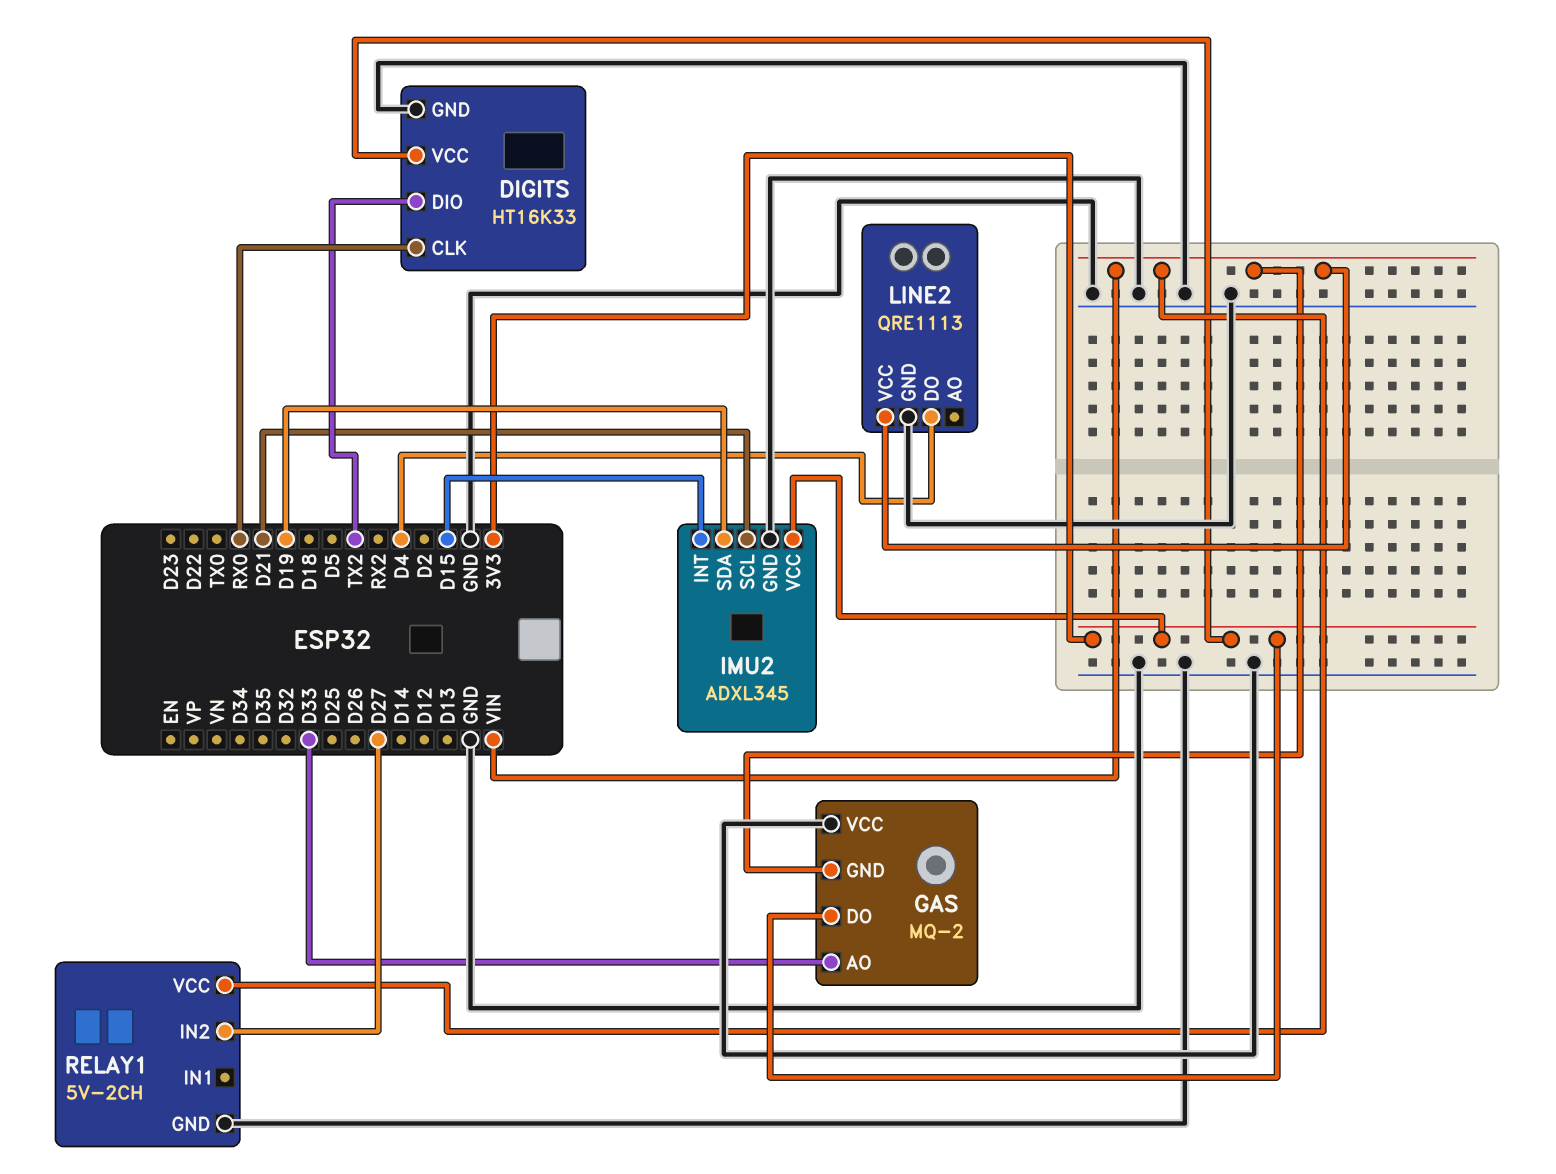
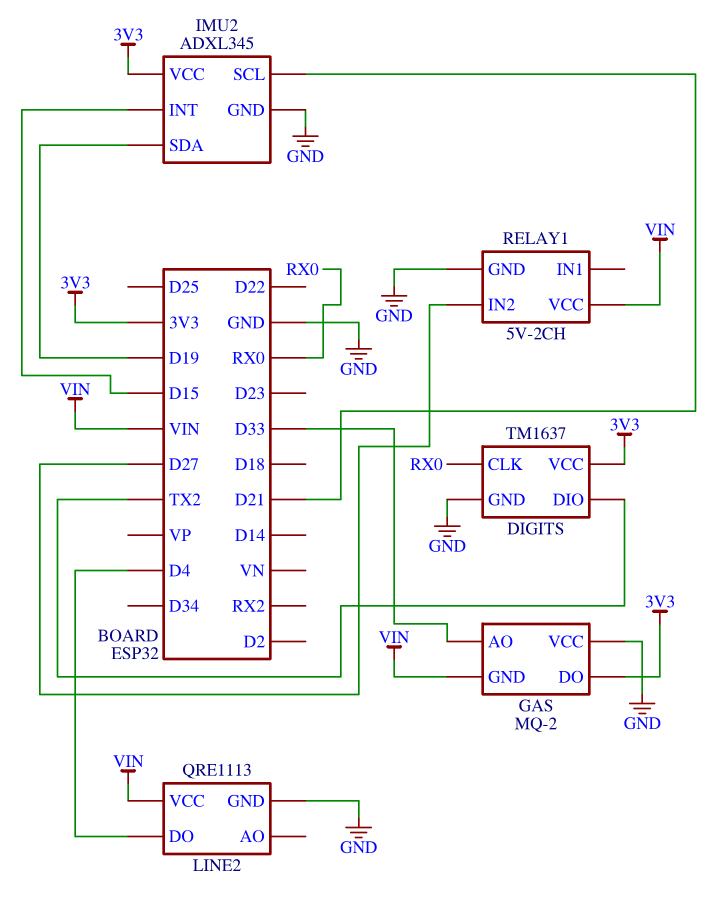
DIGITS: HT16K33 -> TM1637

